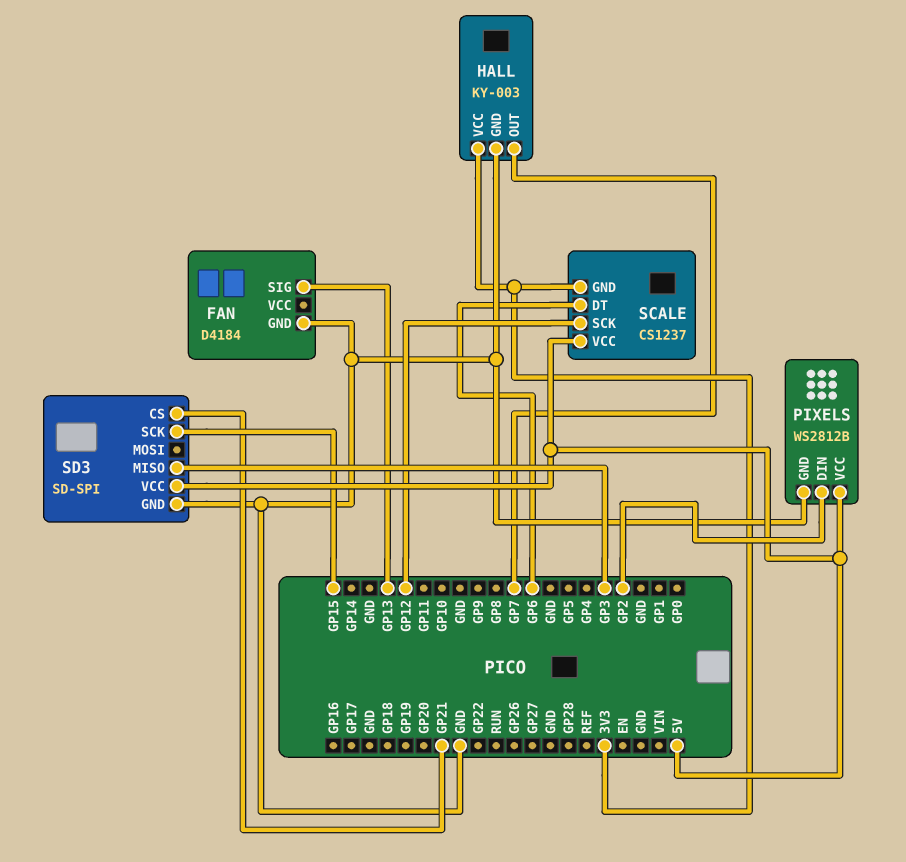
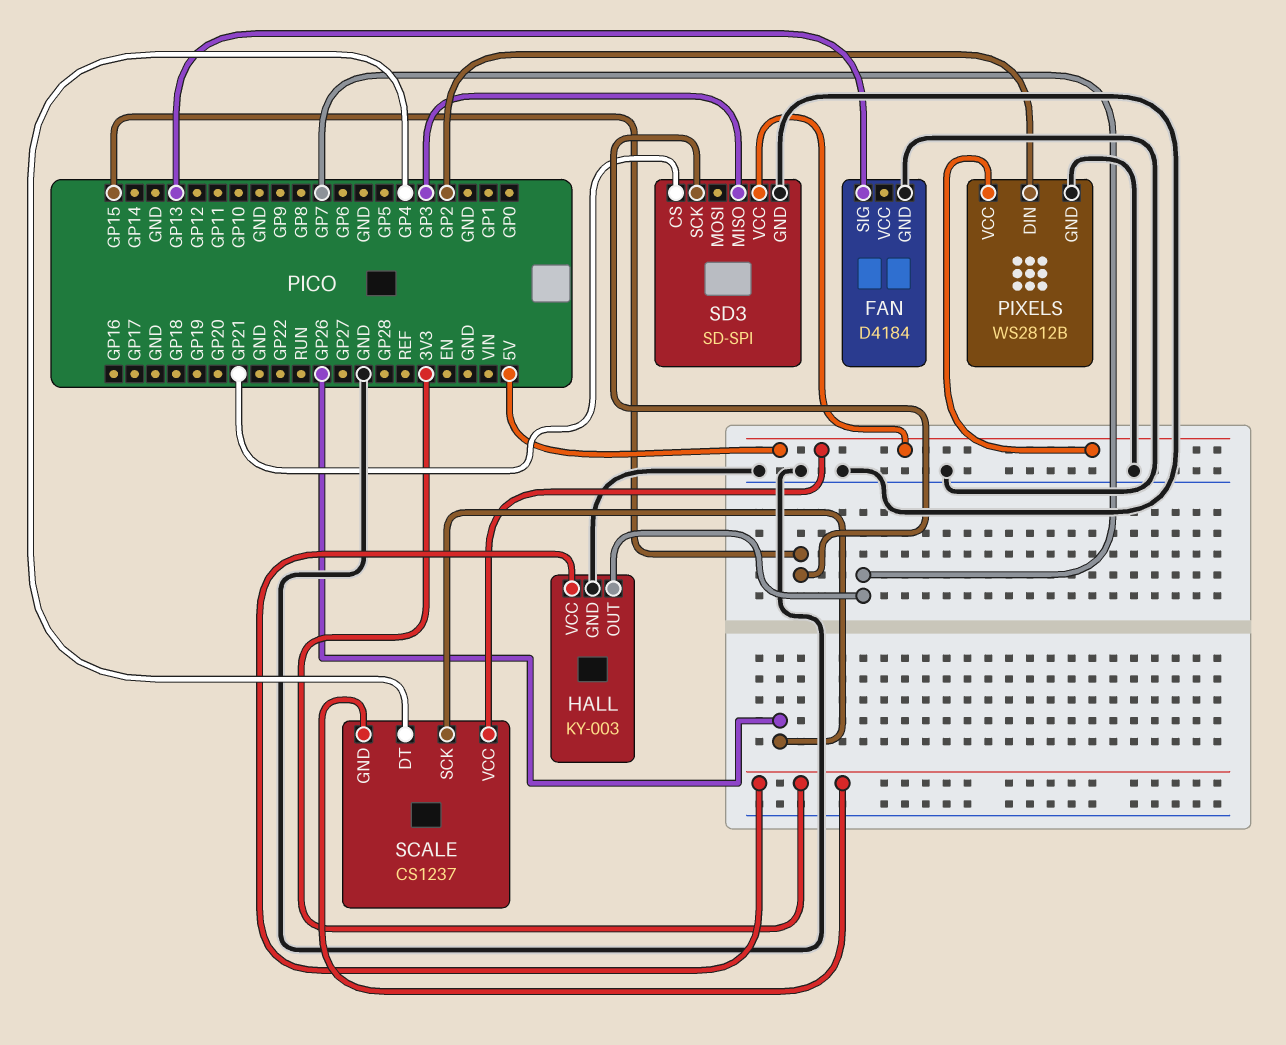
SCALE pin DT: GP6 -> GP4
SCALE pin SCK: GP12 -> GP26

